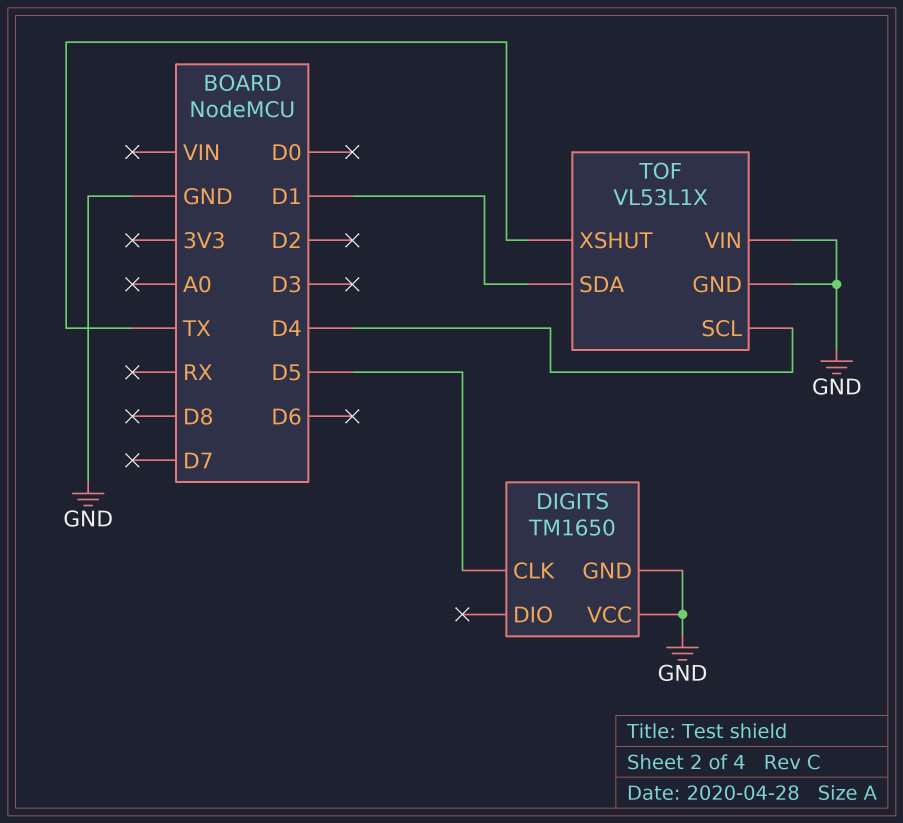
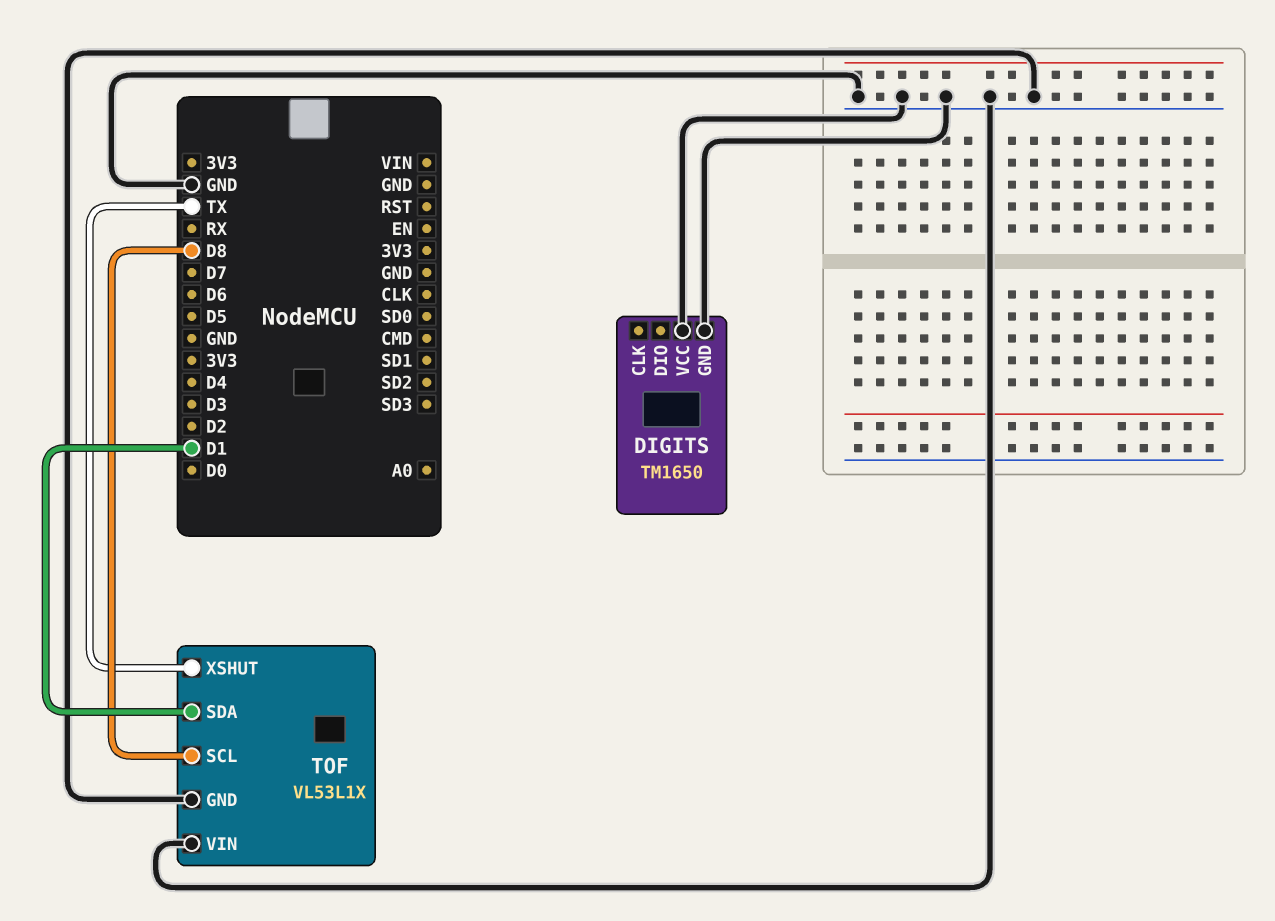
DIGITS pin CLK: D5 -> none
TOF pin SCL: D4 -> D8

